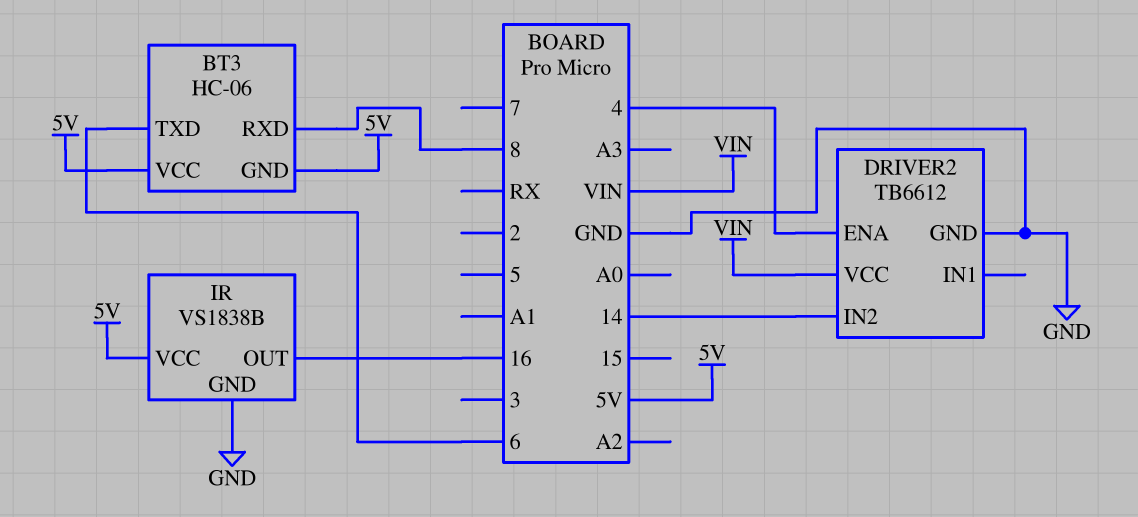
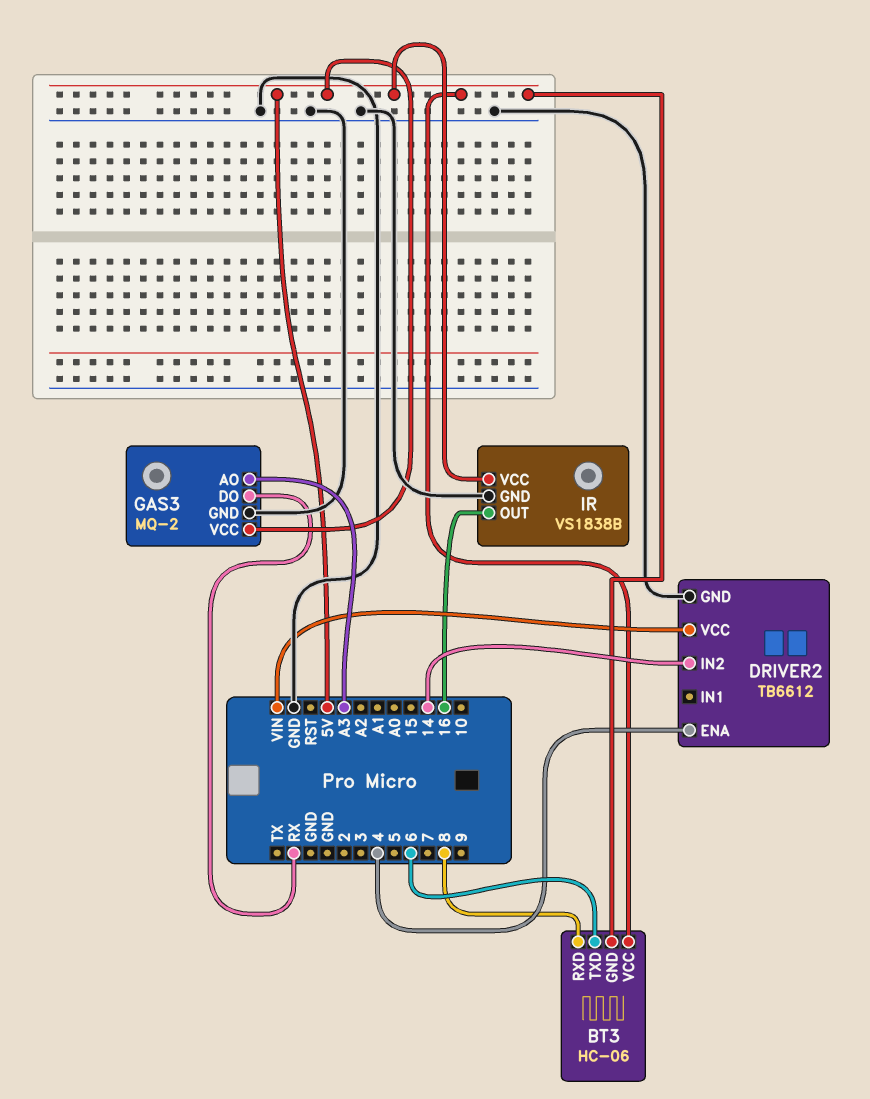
GAS3: none -> MQ-2
GAS3 pin AO: none -> A3
GAS3 pin DO: none -> RX
GAS3 pin GND: none -> GND
GAS3 pin VCC: none -> 5V

